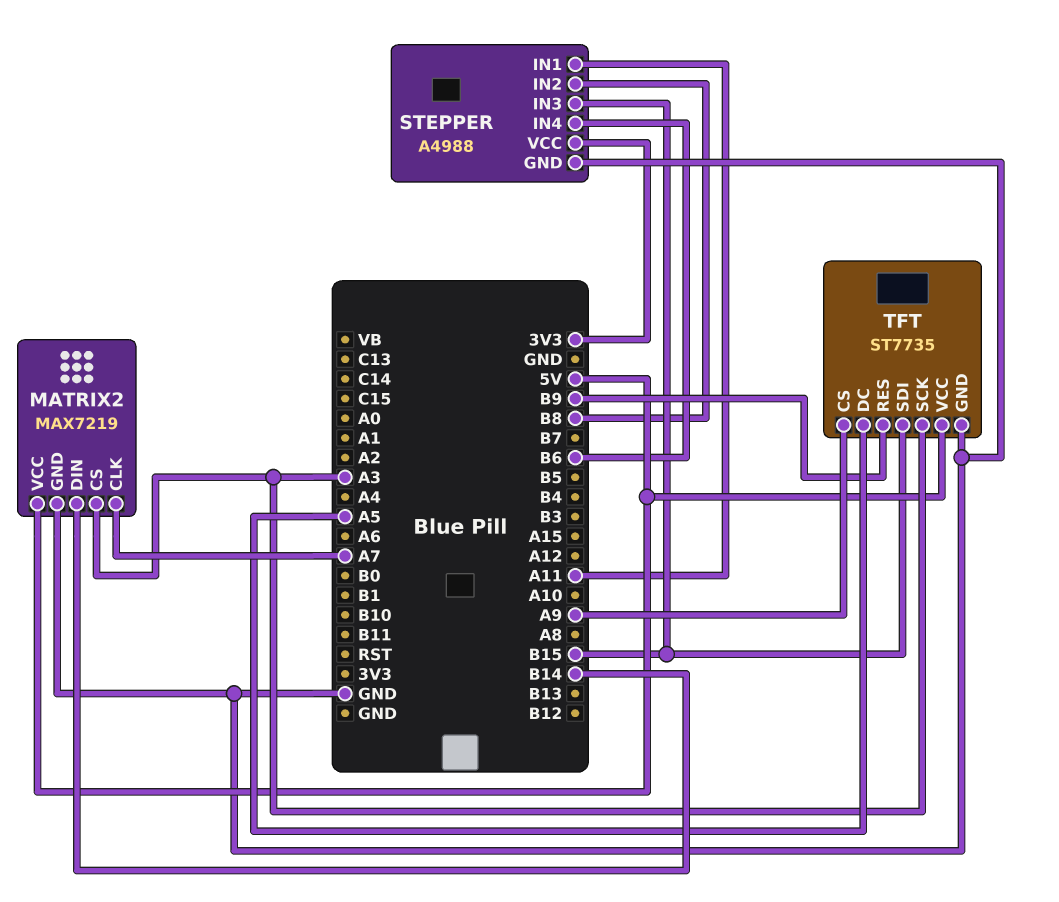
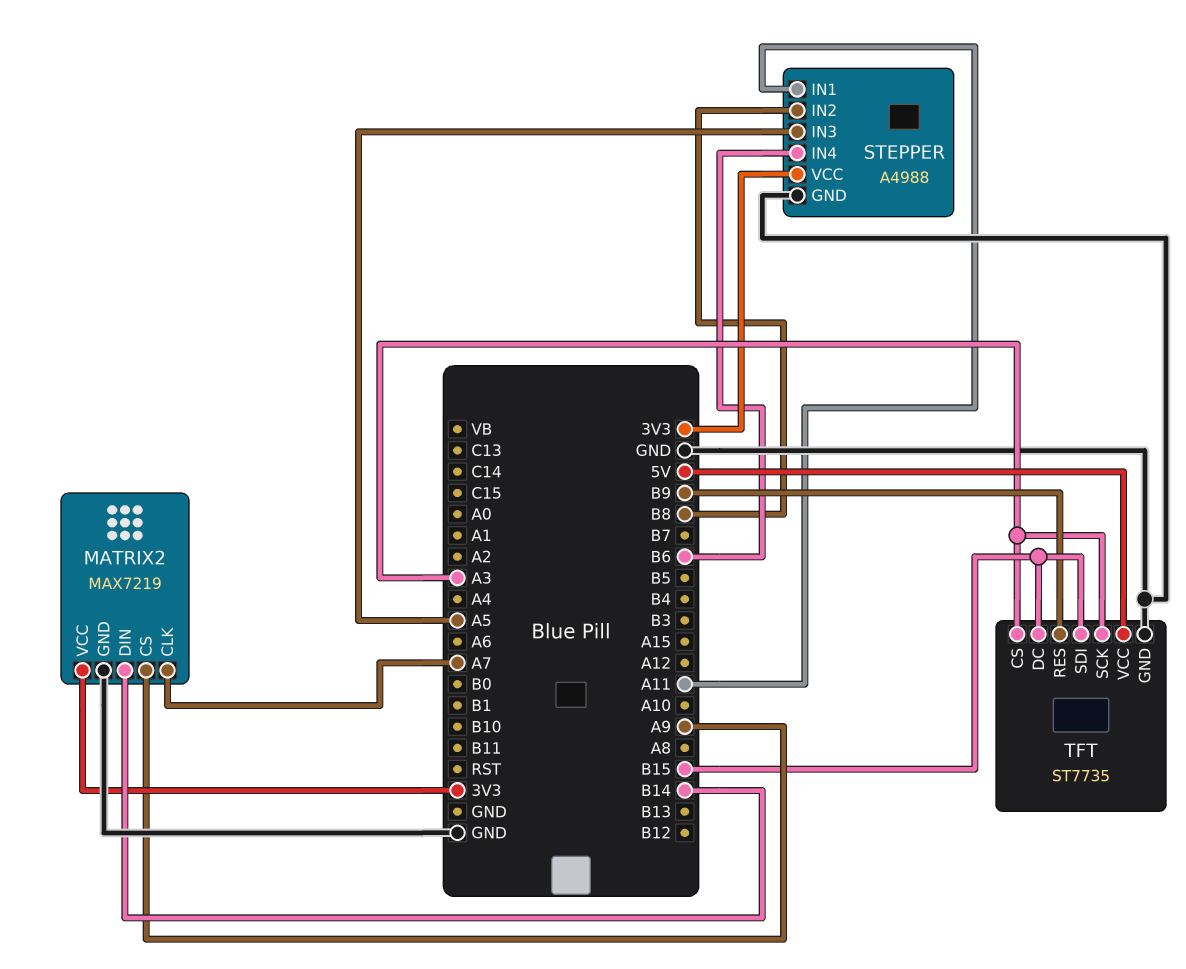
MATRIX2 pin CS: A3 -> A9
MATRIX2 pin VCC: 5V -> 3V3
STEPPER pin IN3: B15 -> A5
TFT pin CS: A9 -> A3
TFT pin DC: A5 -> B15

